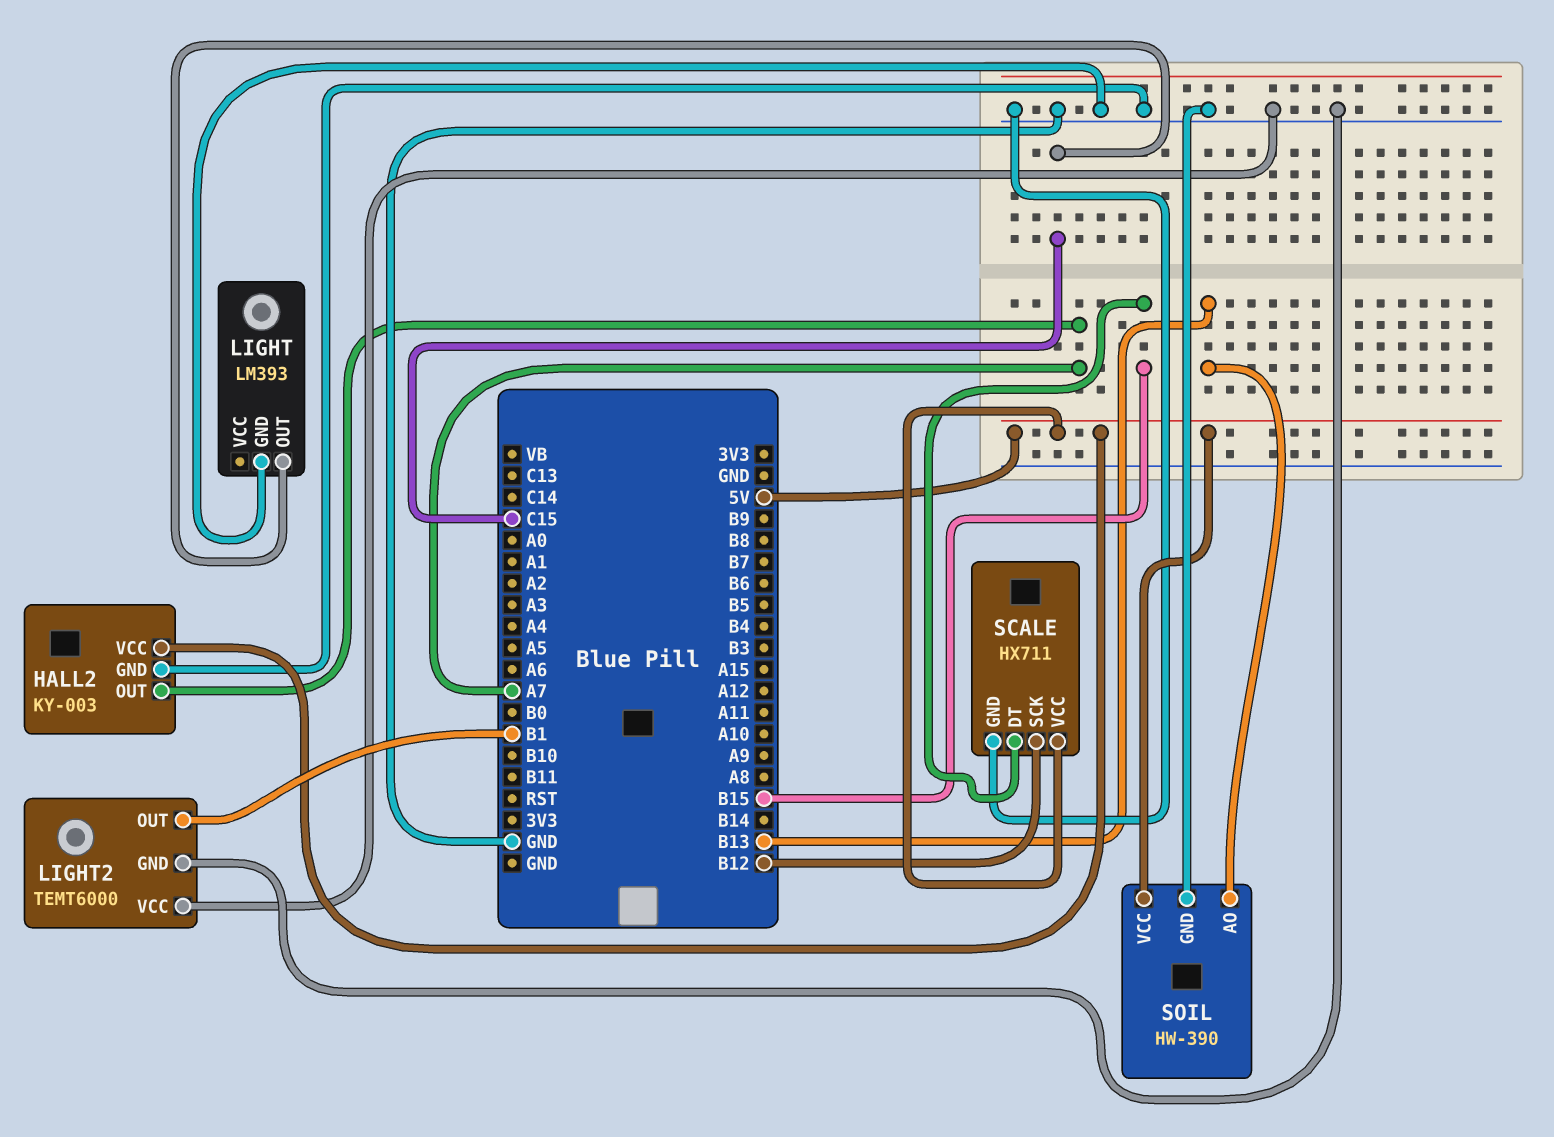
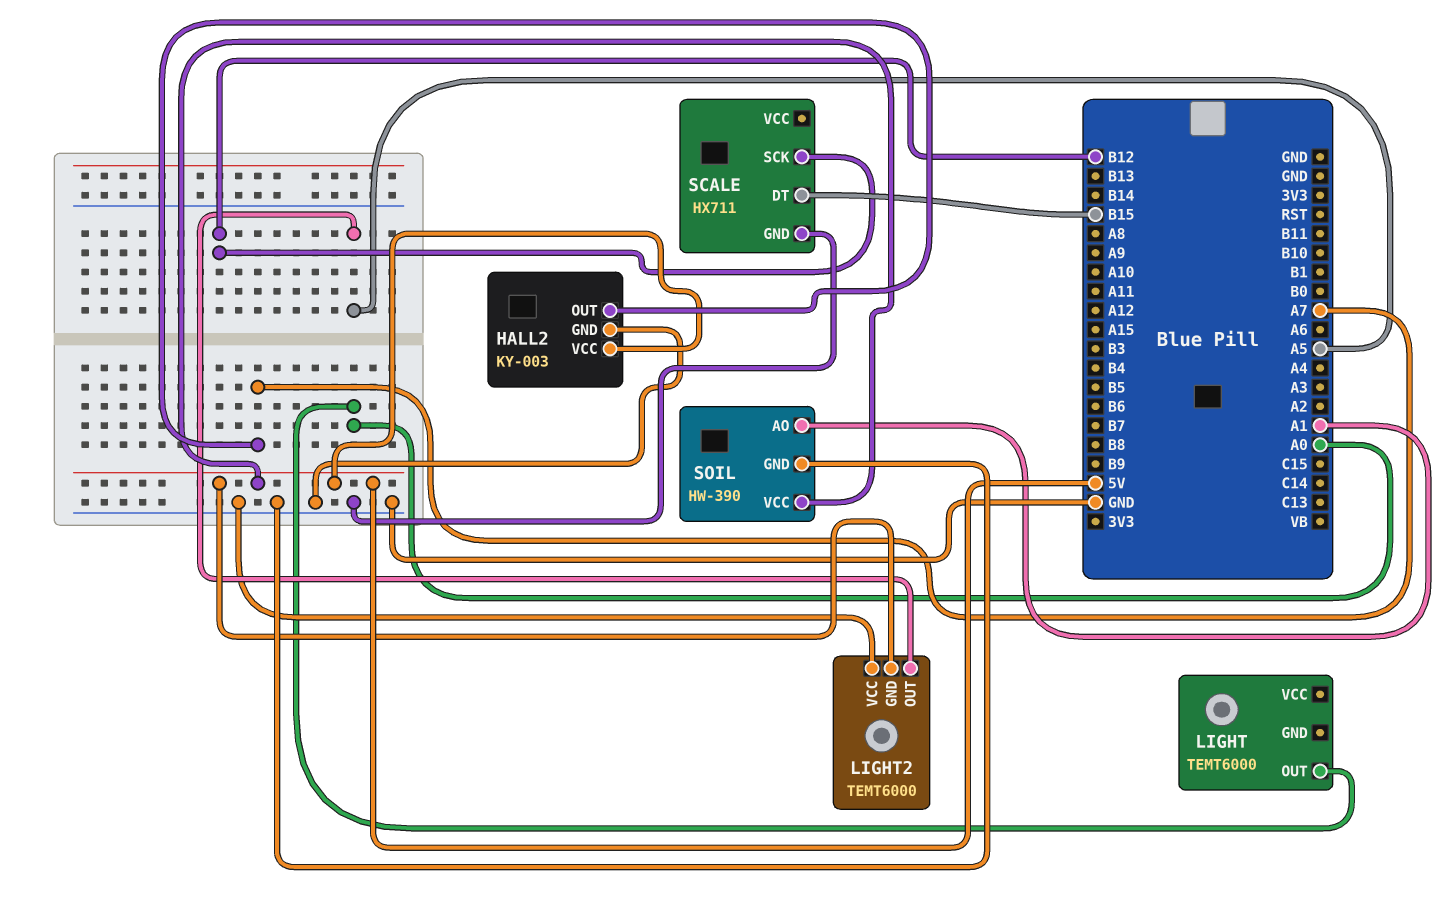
LIGHT: LM393 -> TEMT6000
LIGHT pin GND: GND -> none
LIGHT pin OUT: C15 -> A0
LIGHT2 pin GND: GND -> 5V
LIGHT2 pin OUT: B1 -> A5
SCALE pin VCC: 5V -> none
SOIL pin AO: B13 -> A1

